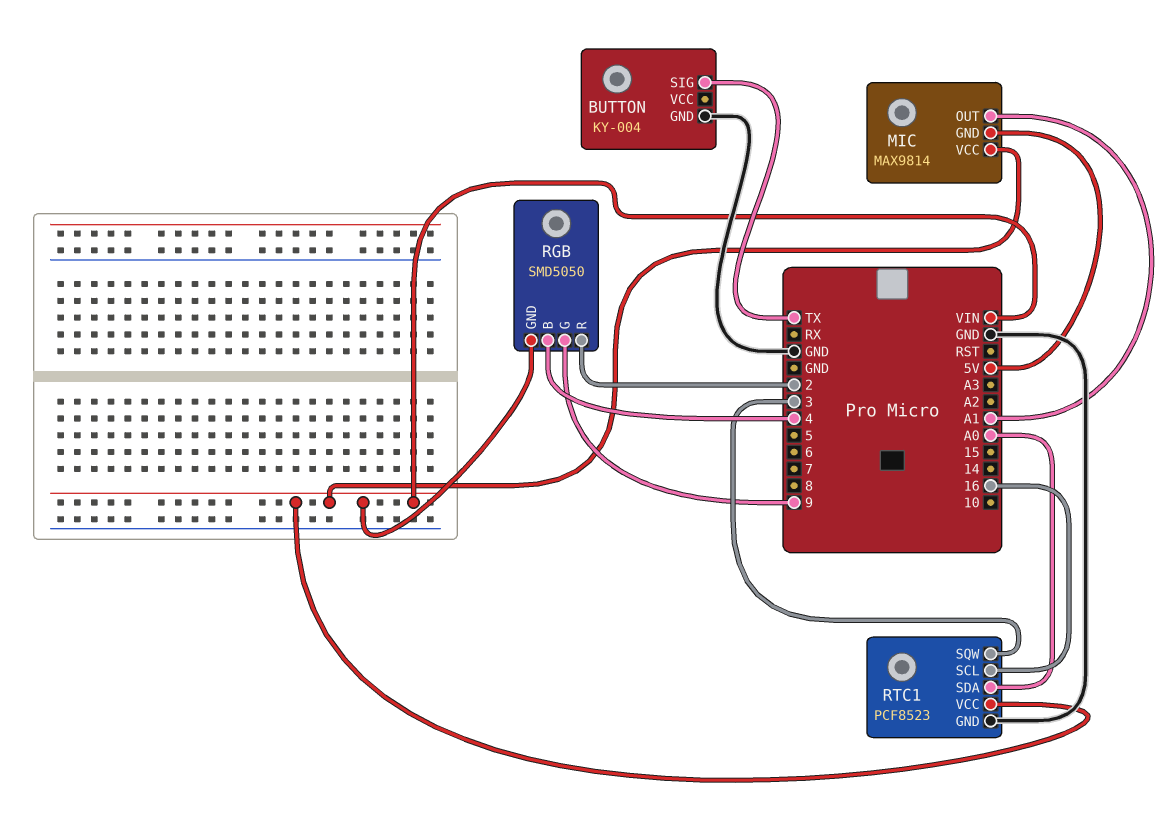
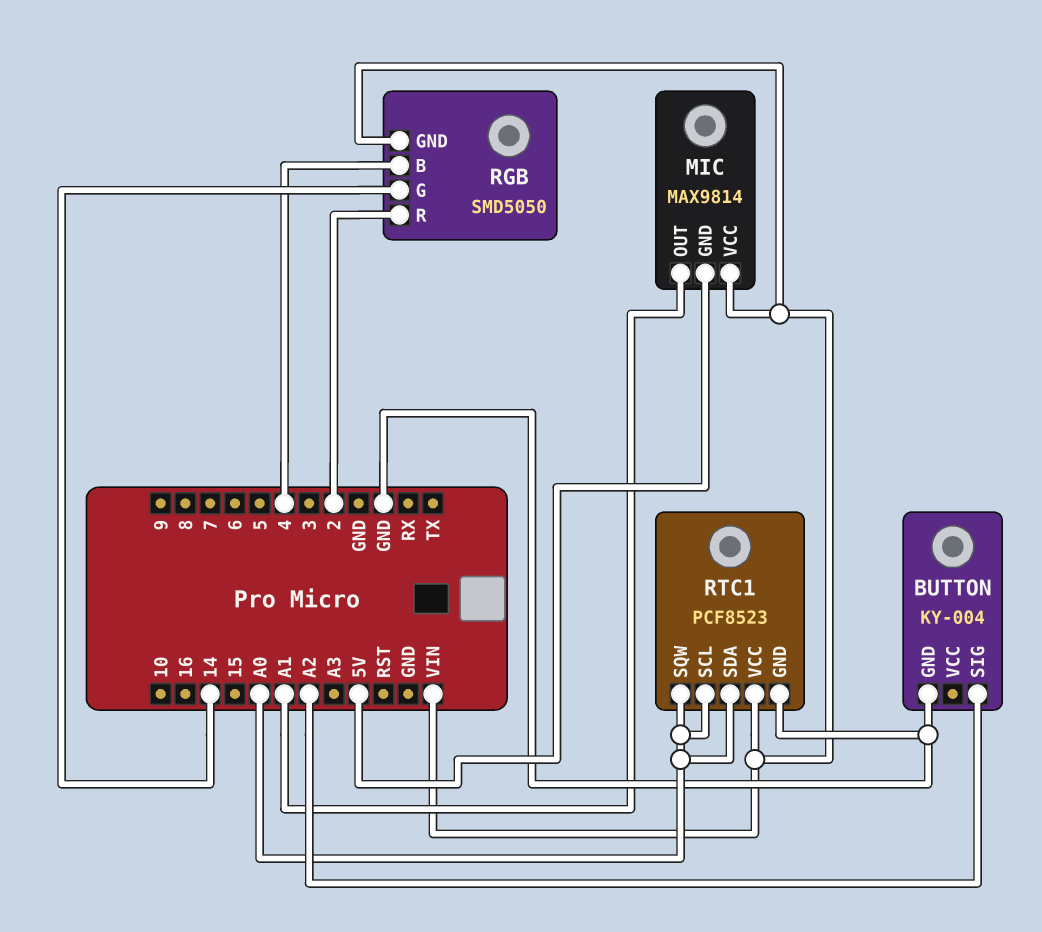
BUTTON pin SIG: TX -> A2
RGB pin G: 9 -> 14
RTC1 pin SCL: 16 -> A0
RTC1 pin SQW: 3 -> A0

